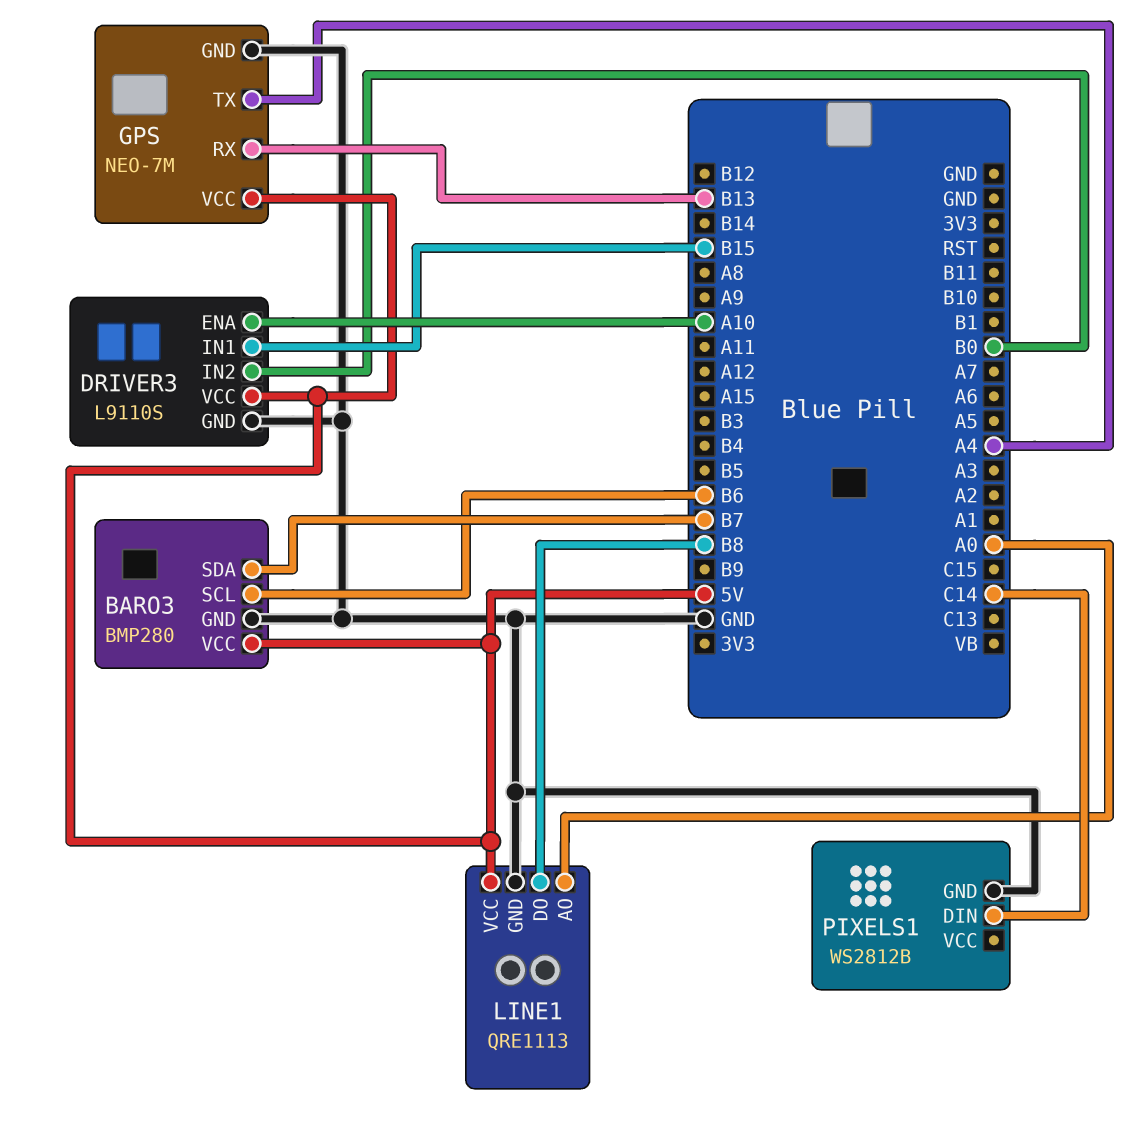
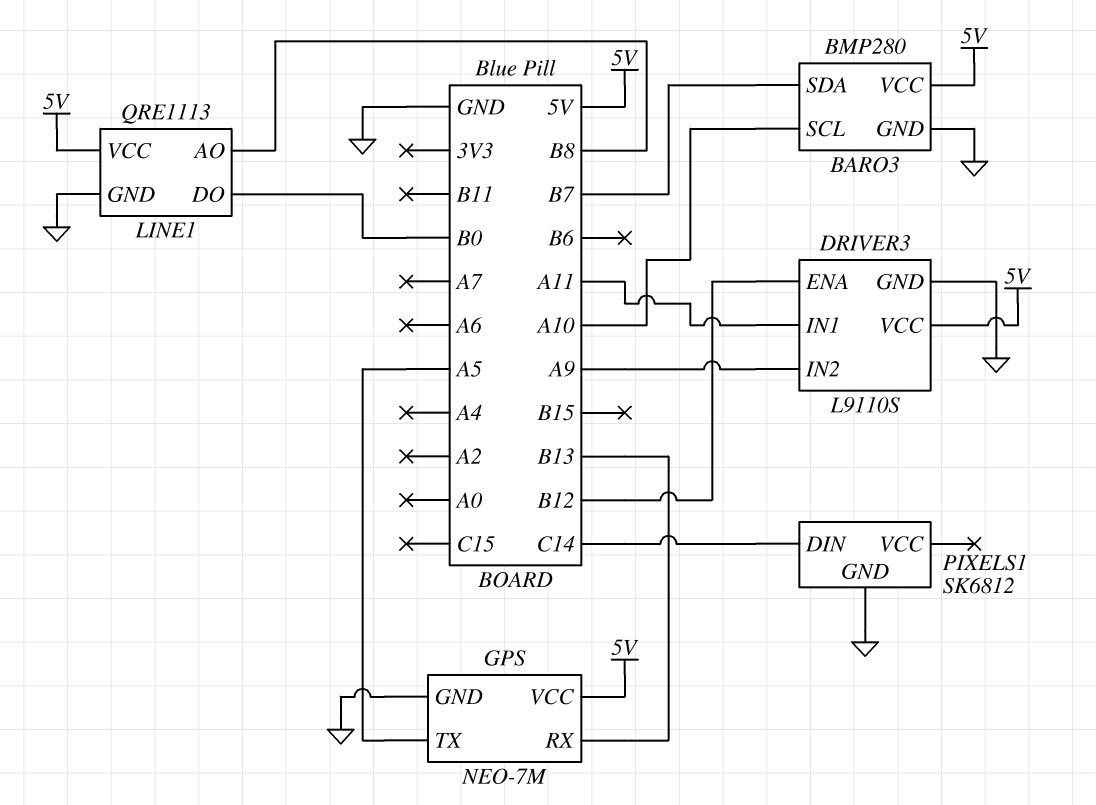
BARO3 pin SCL: B6 -> A10
DRIVER3 pin ENA: A10 -> B12
DRIVER3 pin IN1: B15 -> A11
DRIVER3 pin IN2: B0 -> A9
GPS pin TX: A4 -> A5
LINE1 pin AO: A0 -> B8
LINE1 pin DO: B8 -> B0
PIXELS1: WS2812B -> SK6812

